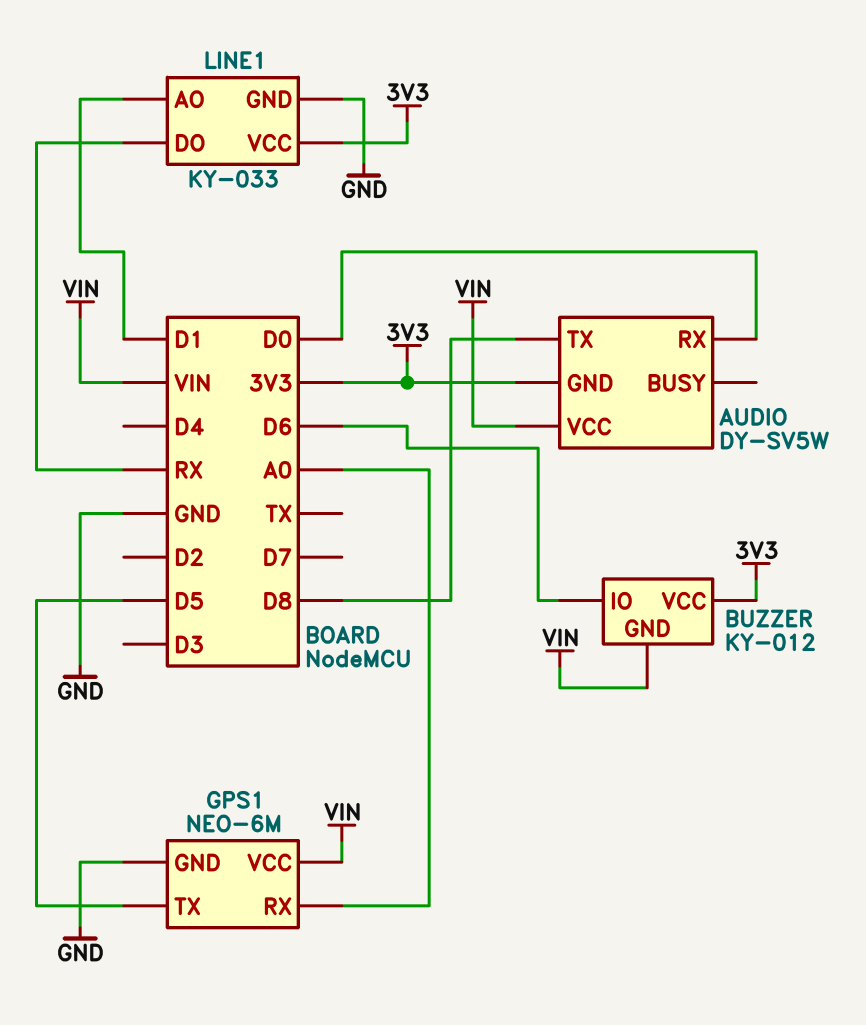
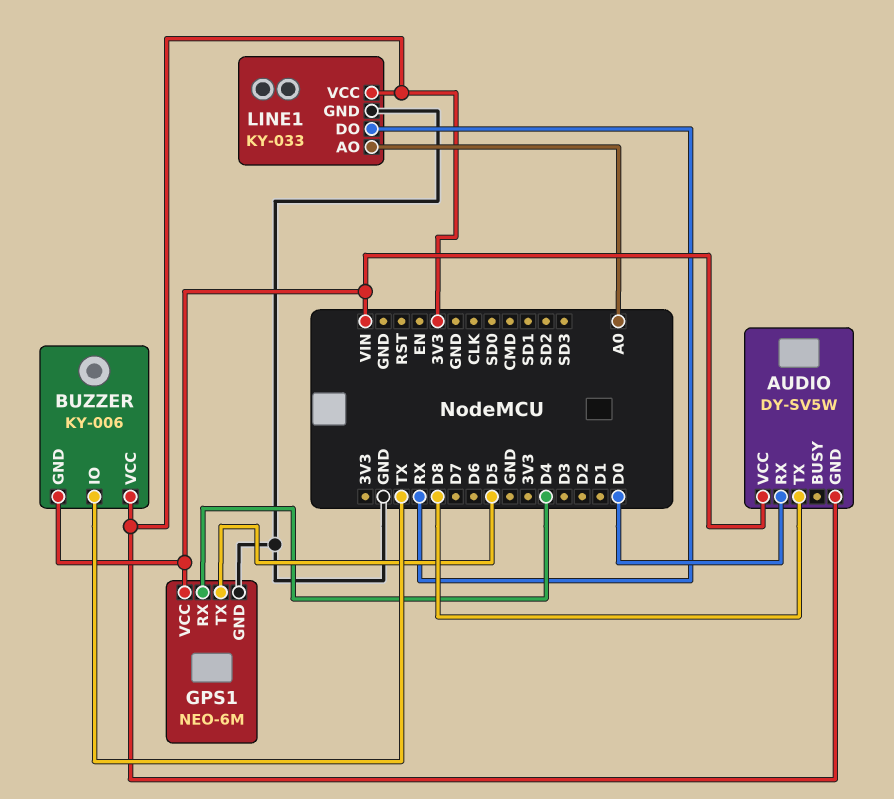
BUZZER: KY-012 -> KY-006
BUZZER pin IO: D6 -> TX
GPS1 pin RX: A0 -> D4
LINE1 pin AO: D1 -> A0

